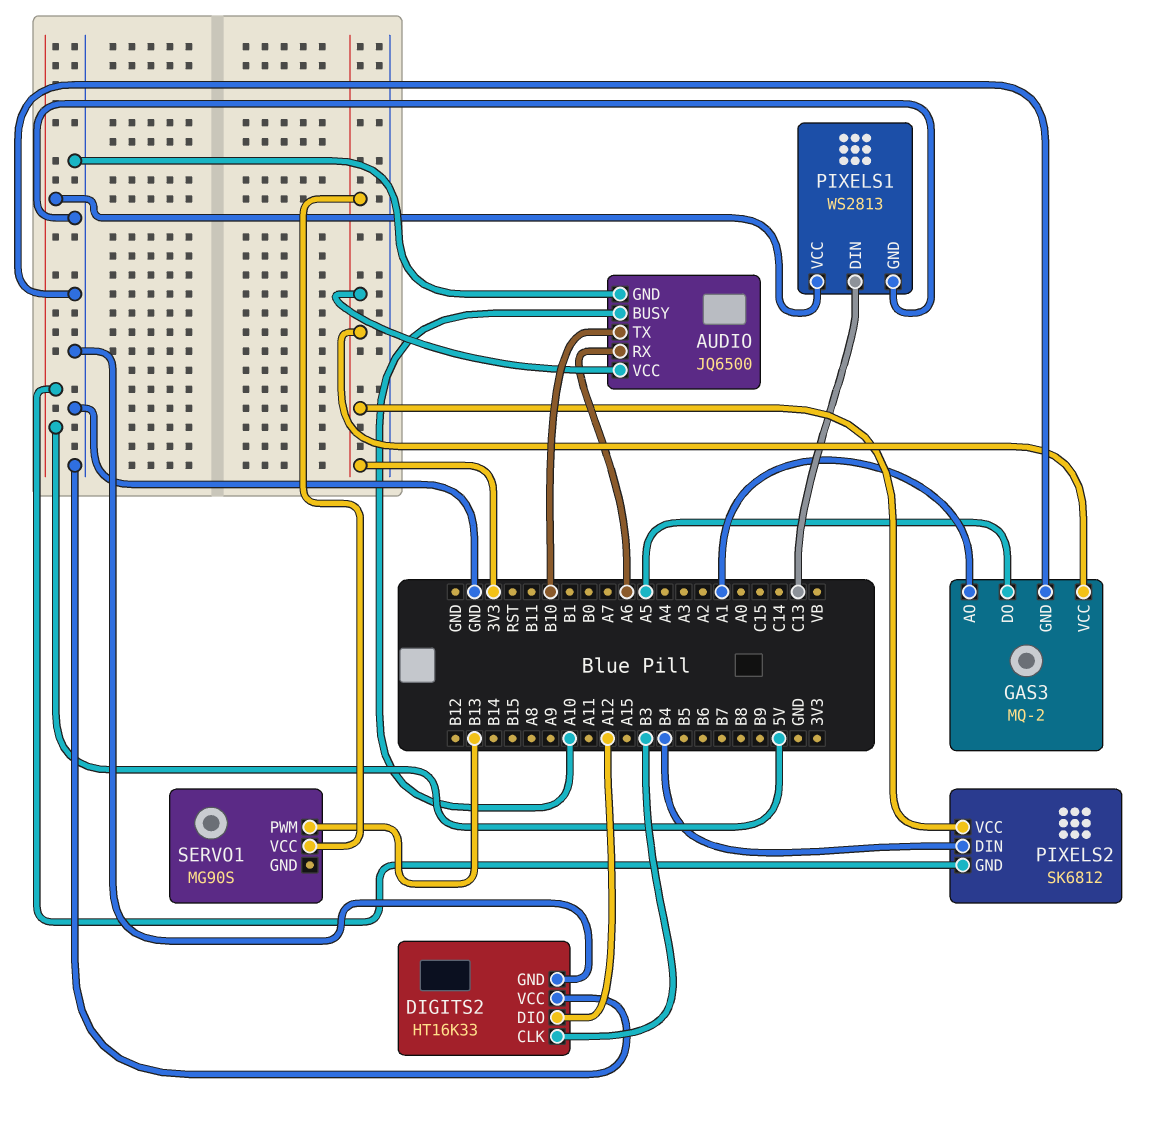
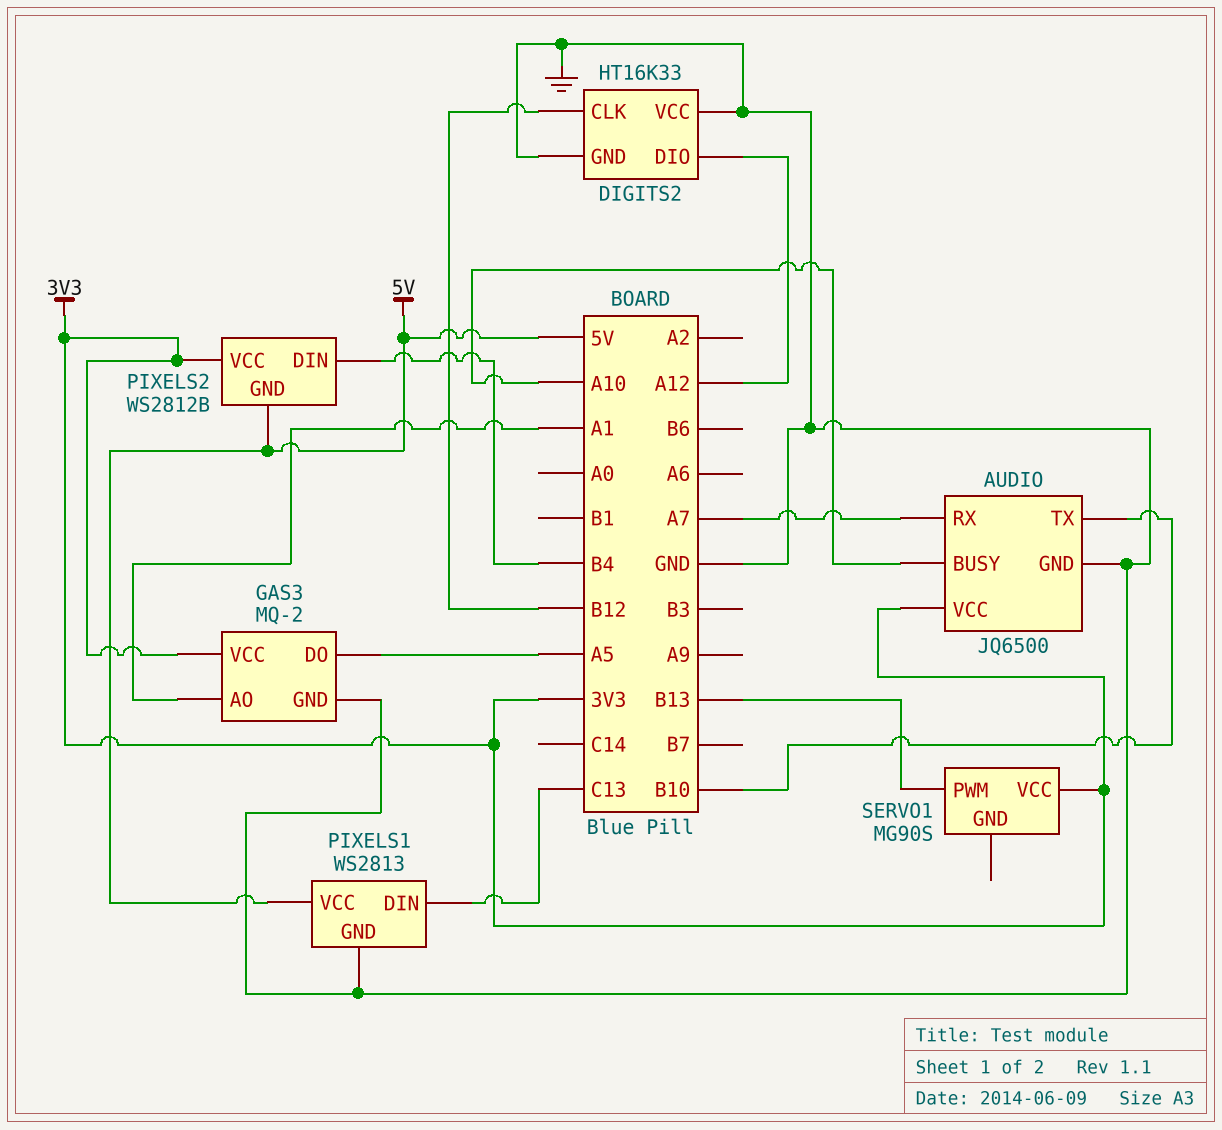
AUDIO pin RX: A6 -> A7
DIGITS2 pin CLK: B3 -> B12
PIXELS2: SK6812 -> WS2812B

